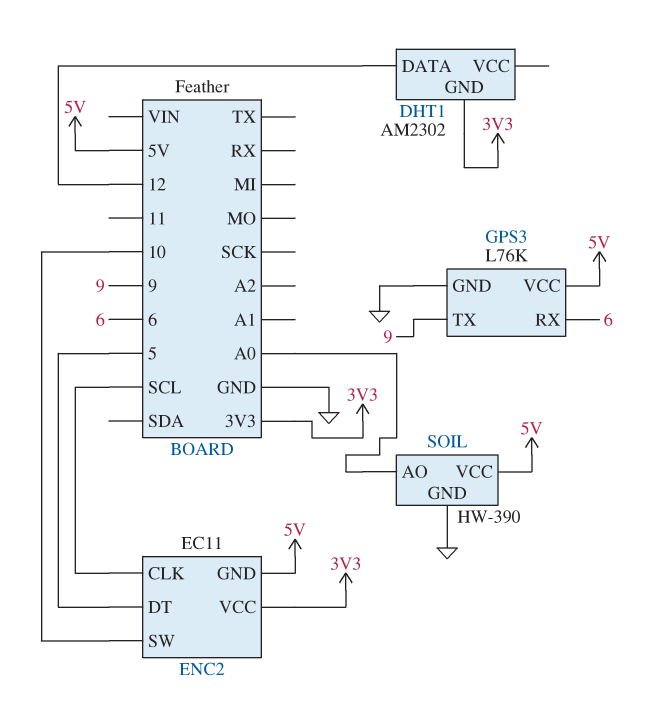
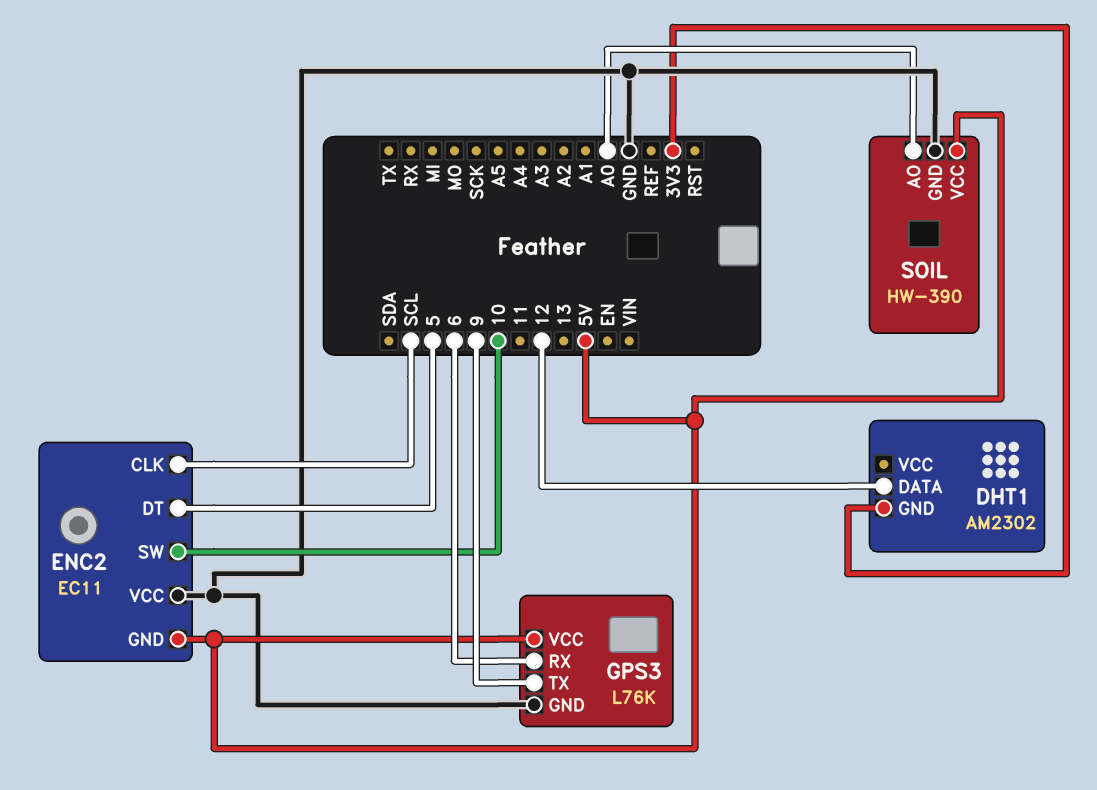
ENC2 pin VCC: 3V3 -> GND

